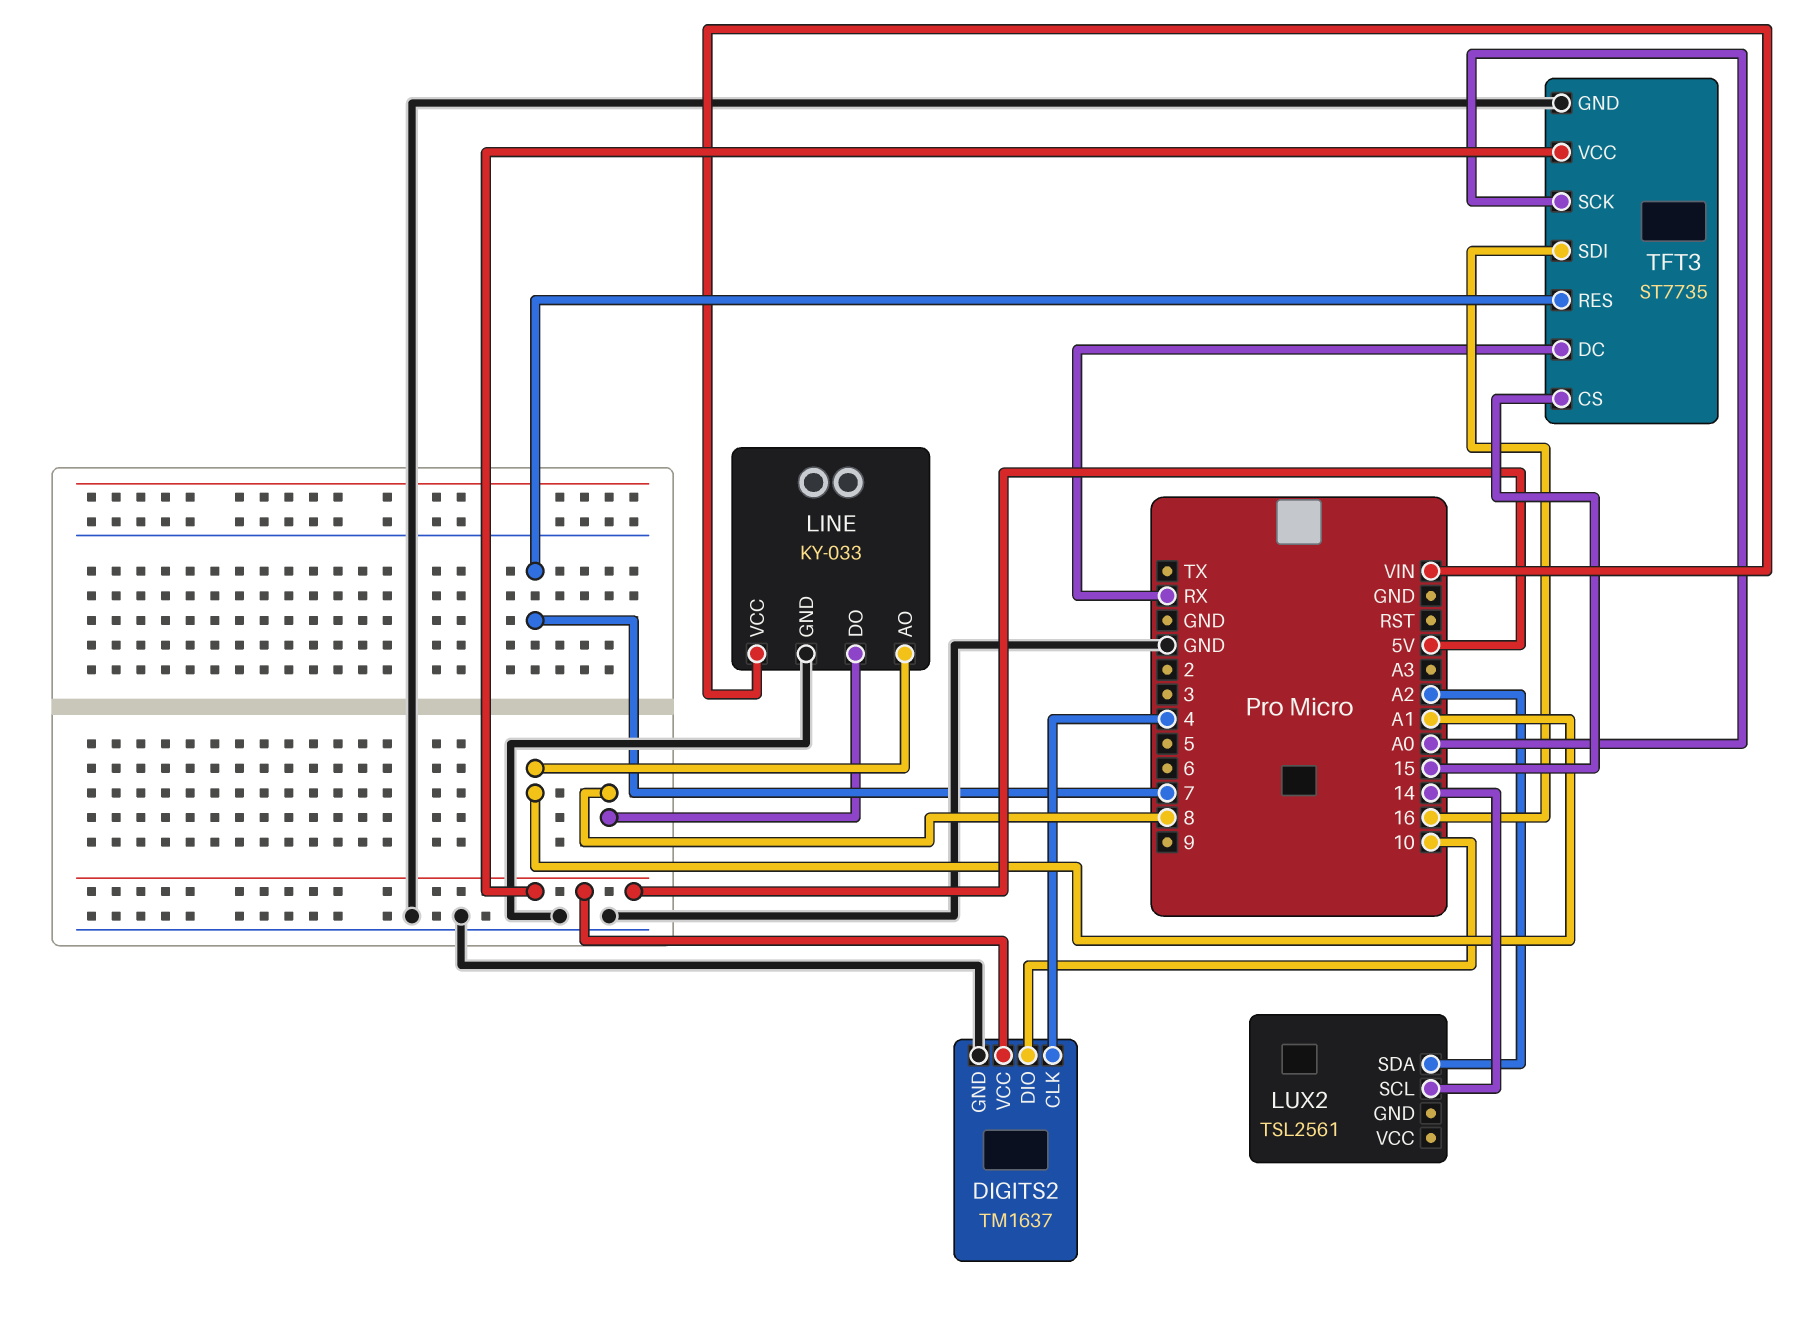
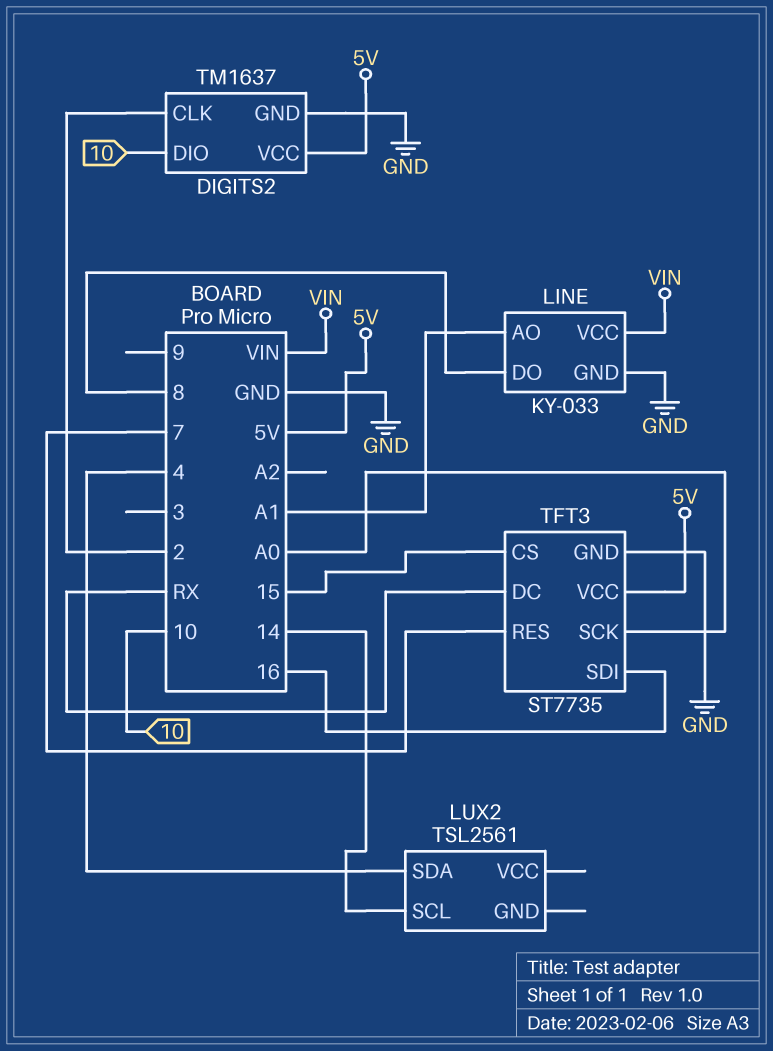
DIGITS2 pin CLK: 4 -> 2
LUX2 pin SDA: A2 -> 4

